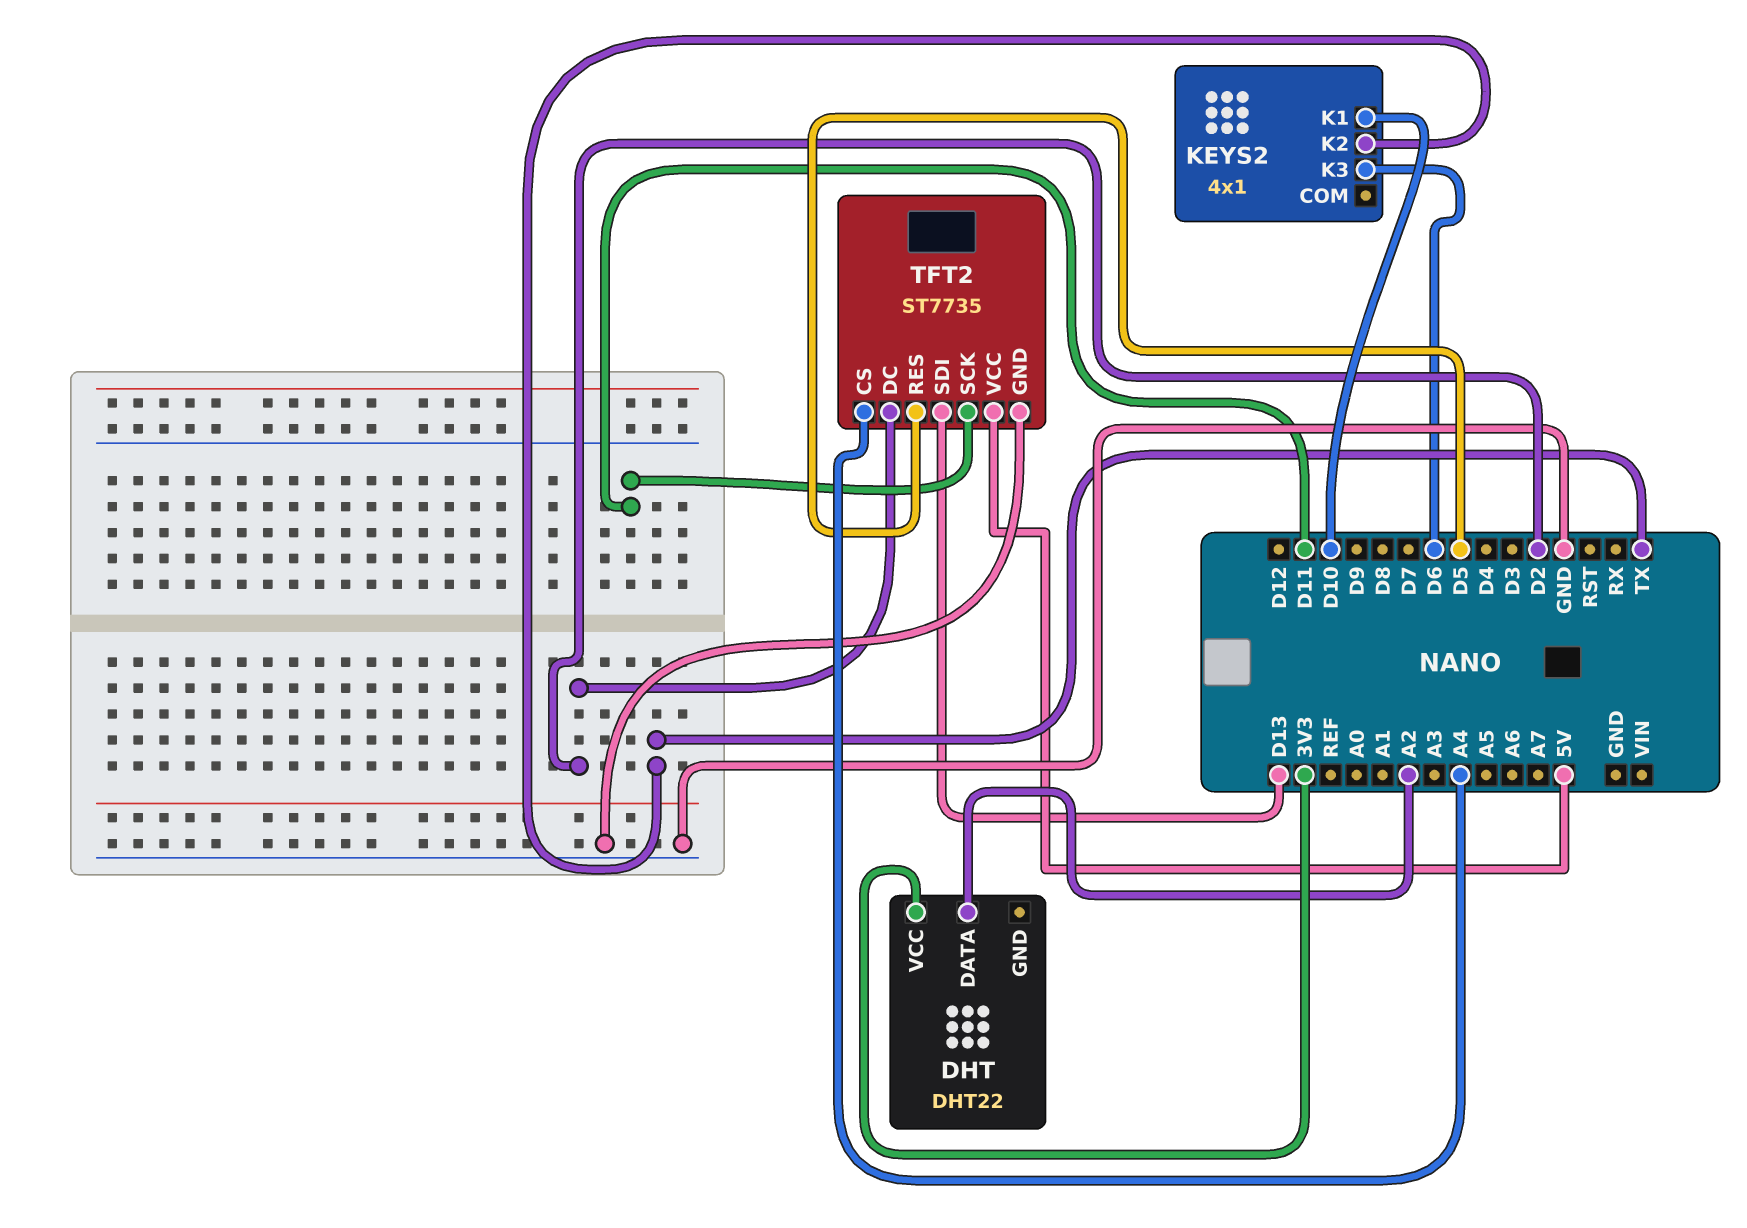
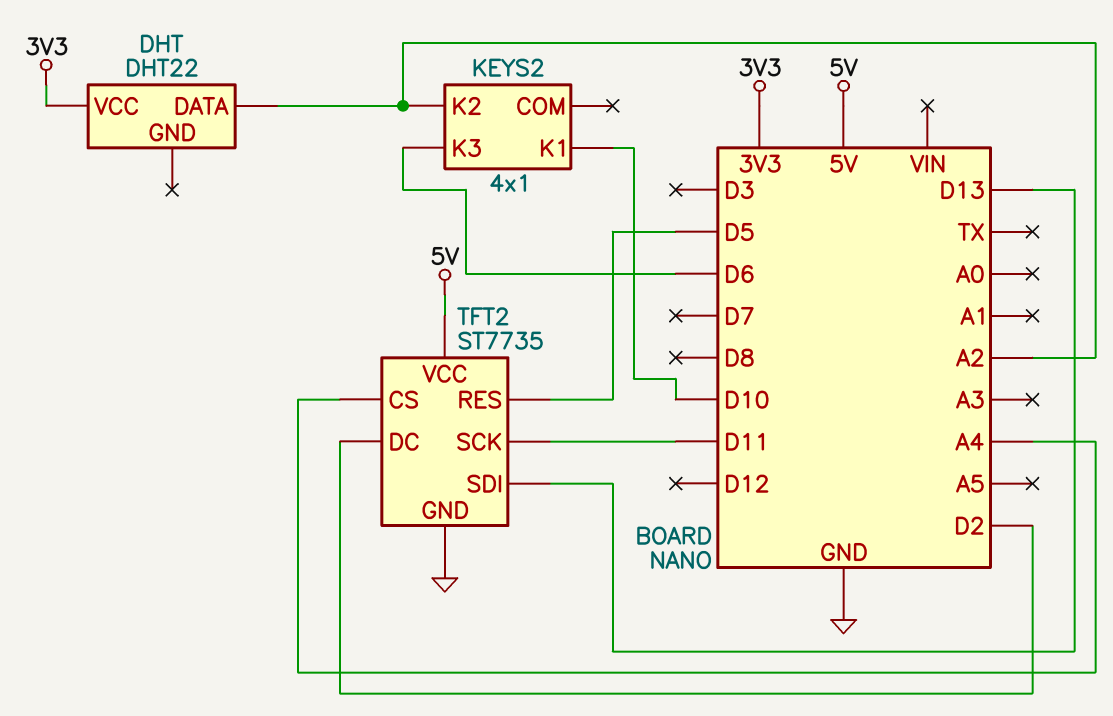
KEYS2 pin K2: TX -> A2

